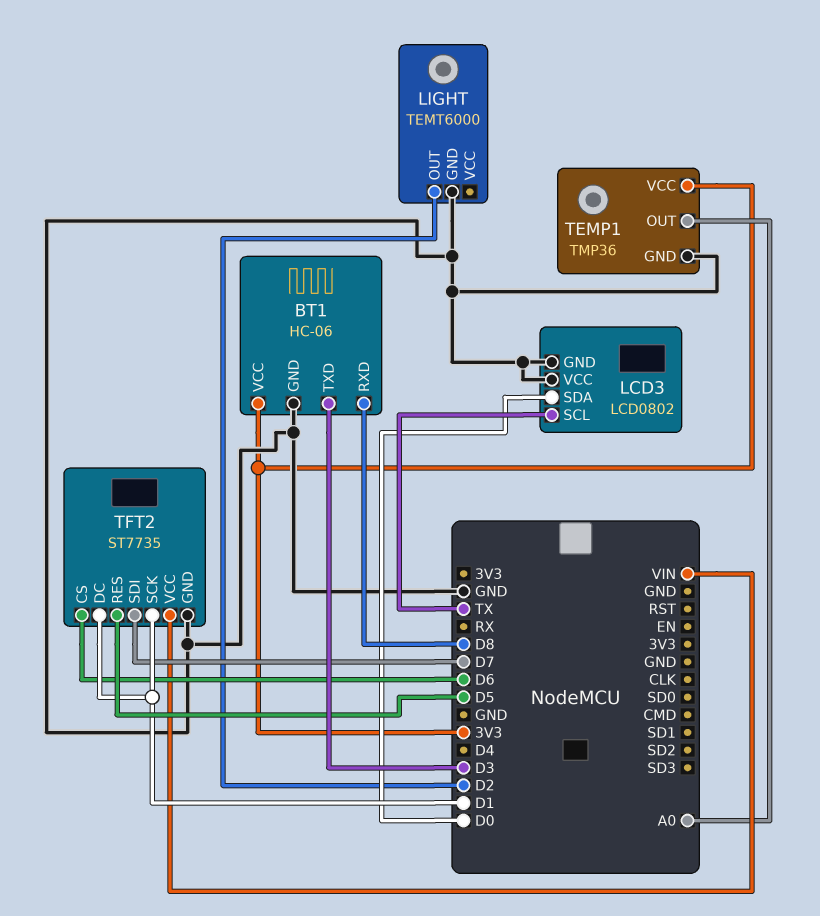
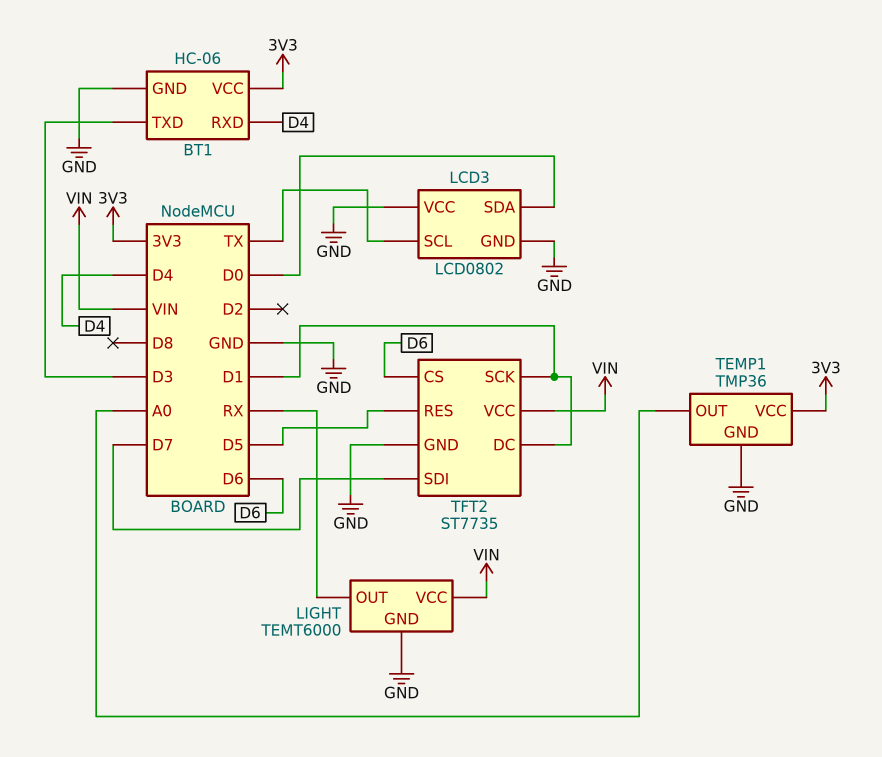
BT1 pin RXD: D8 -> D4
LIGHT pin OUT: D2 -> RX
LIGHT pin VCC: none -> VIN

